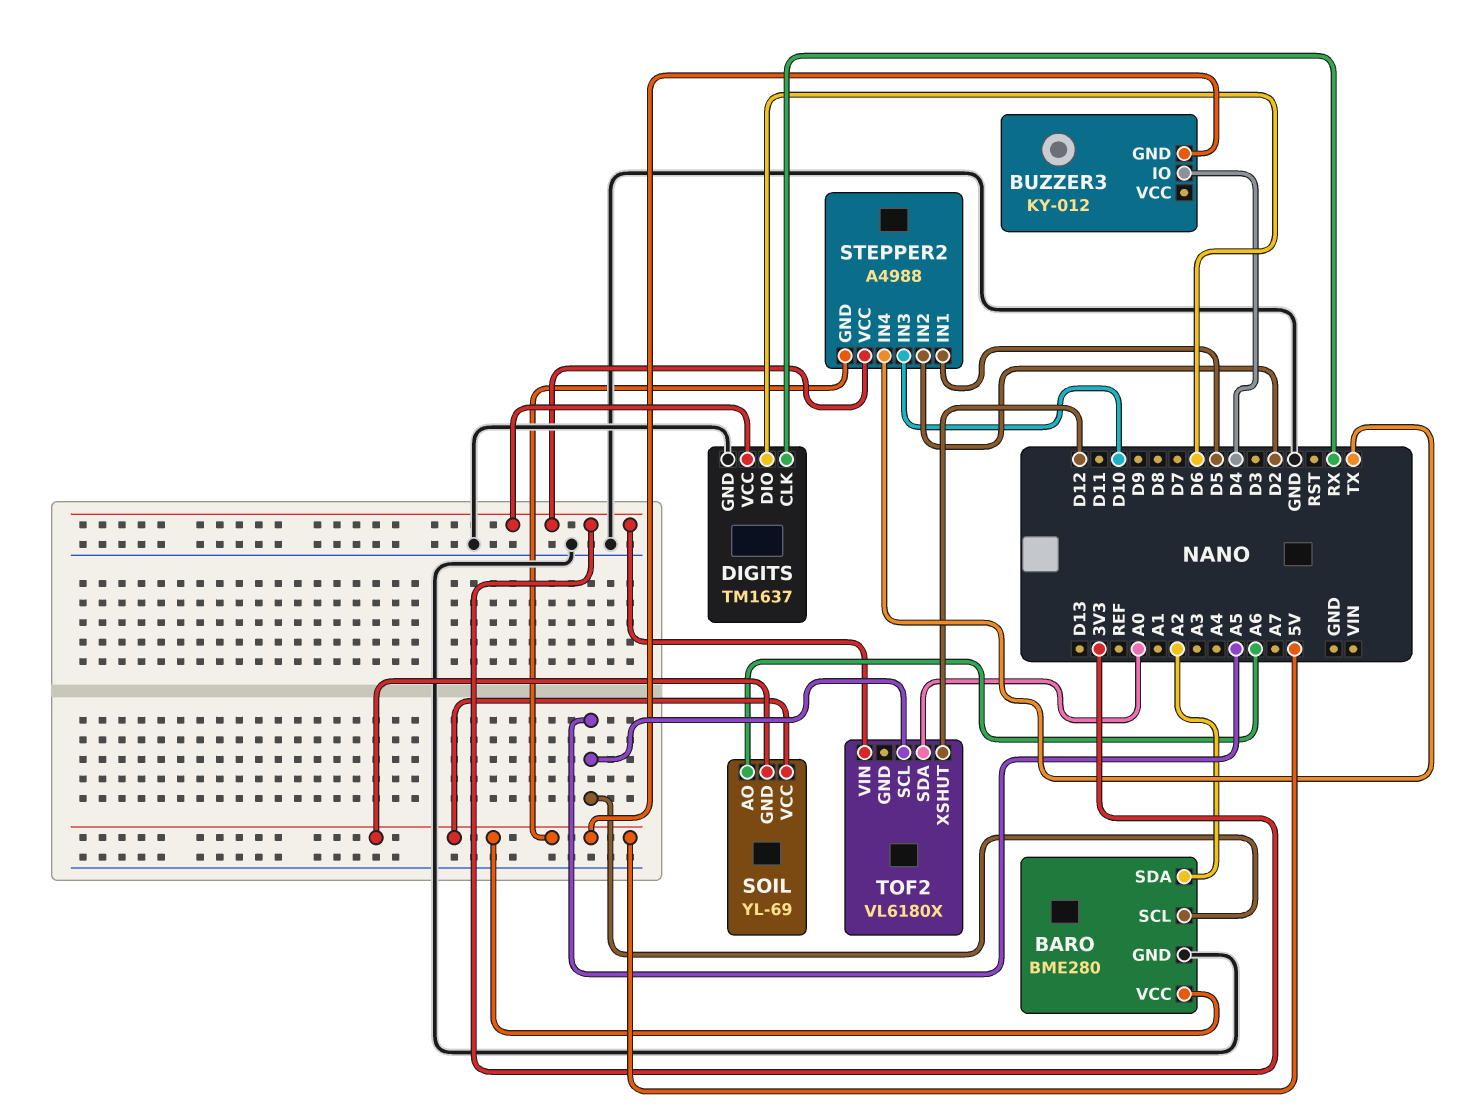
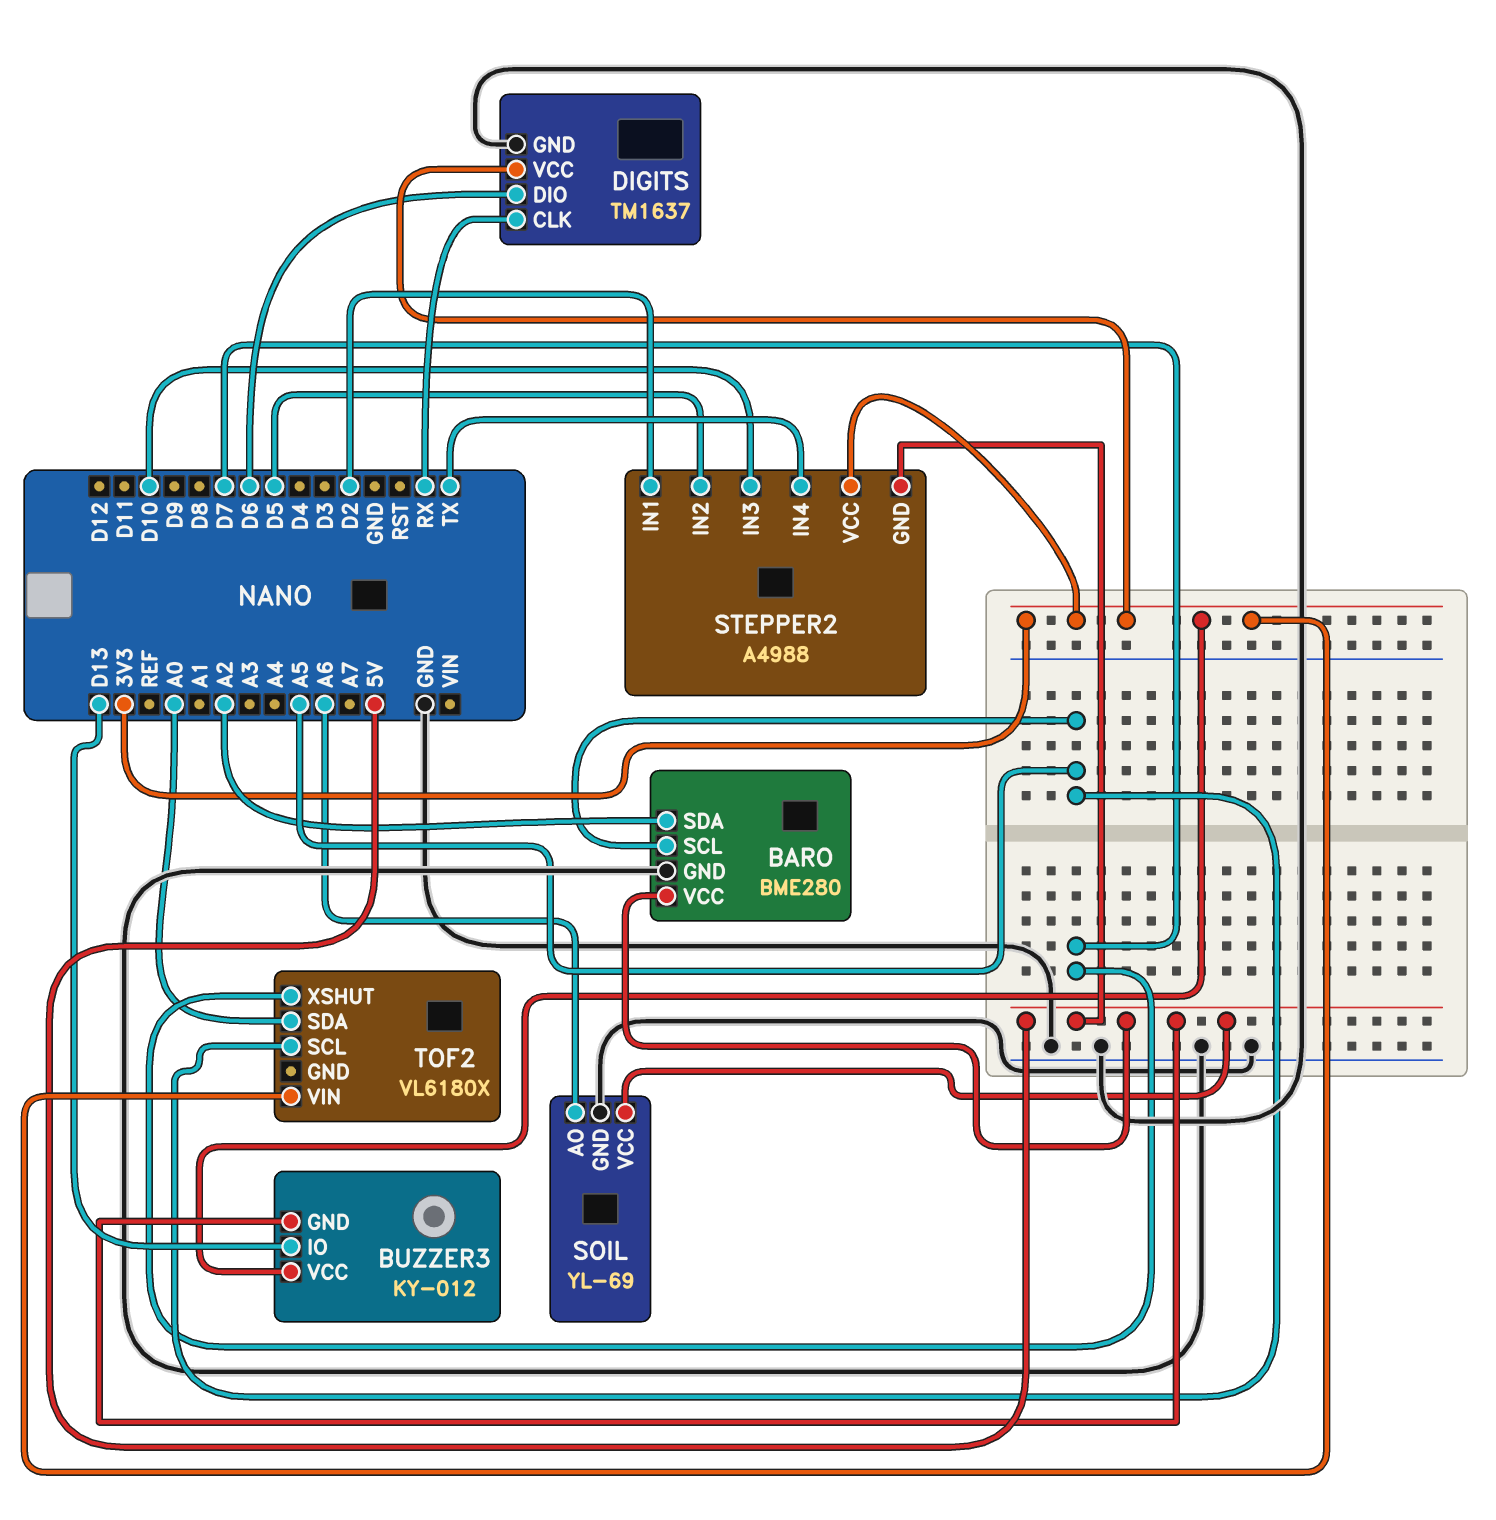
BUZZER3 pin IO: D4 -> D13
BUZZER3 pin VCC: none -> 3V3
SOIL pin GND: 5V -> GND
STEPPER2 pin IN1: D5 -> D2
STEPPER2 pin IN2: D2 -> D5
TOF2 pin XSHUT: D12 -> D7

